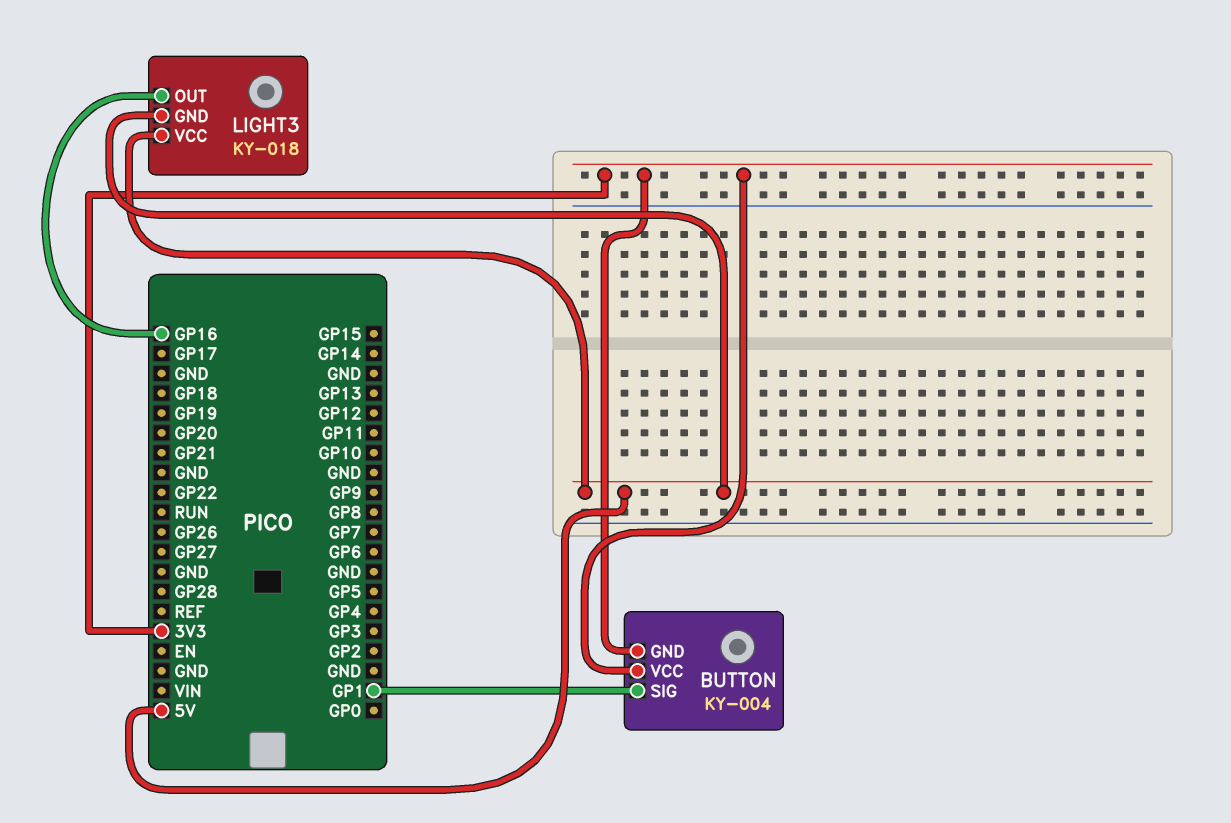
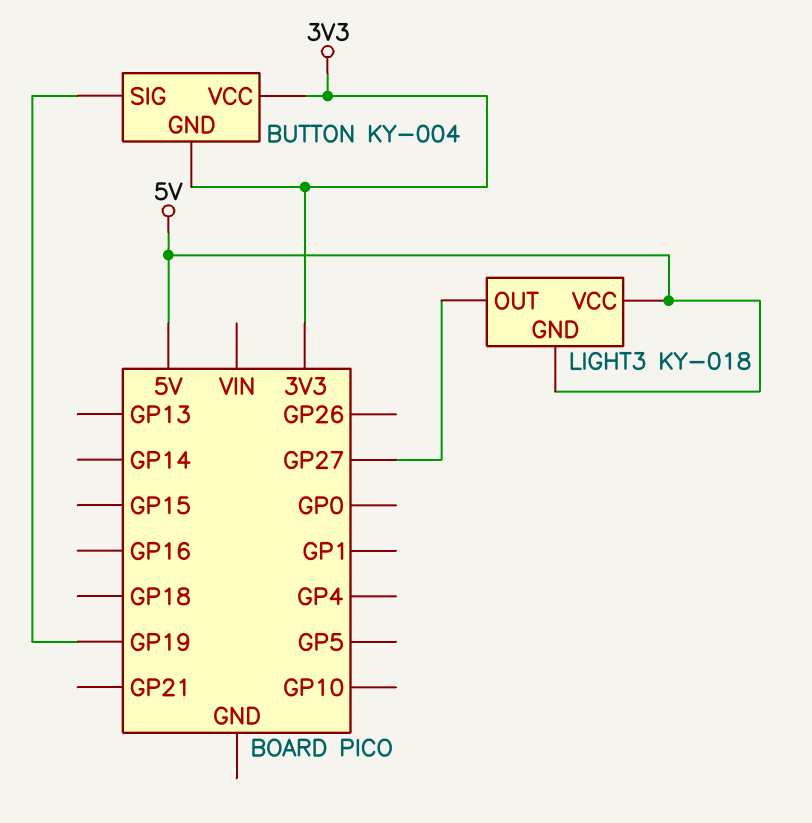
BUTTON pin SIG: GP1 -> GP19
LIGHT3 pin OUT: GP16 -> GP27

